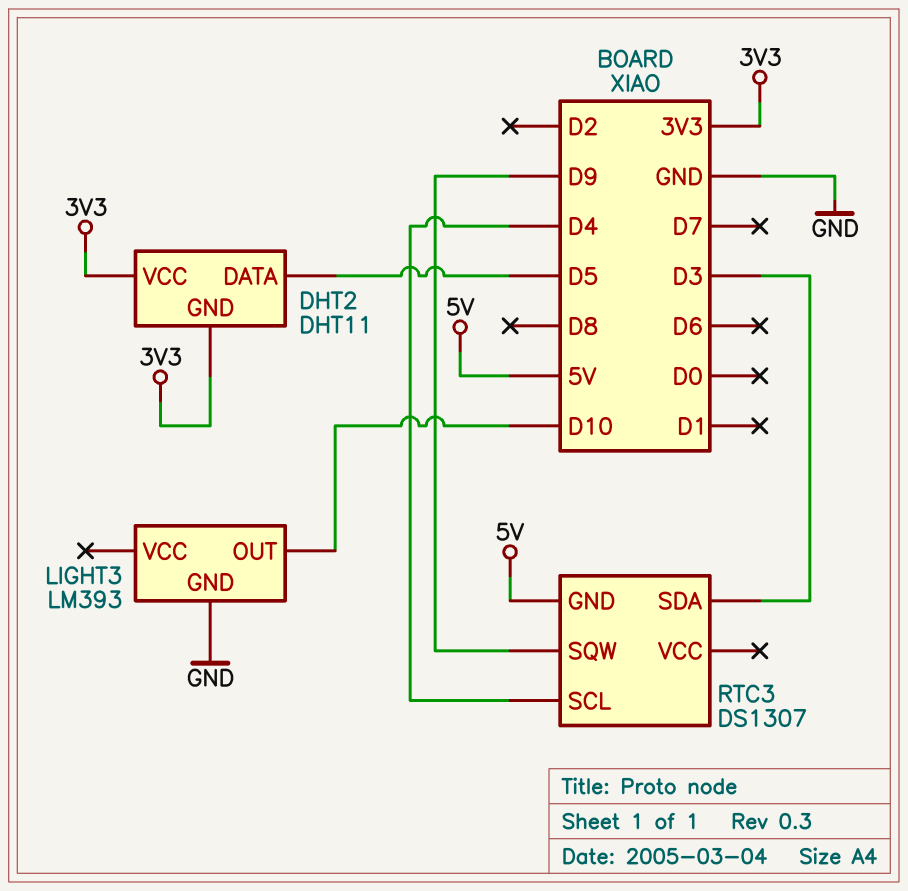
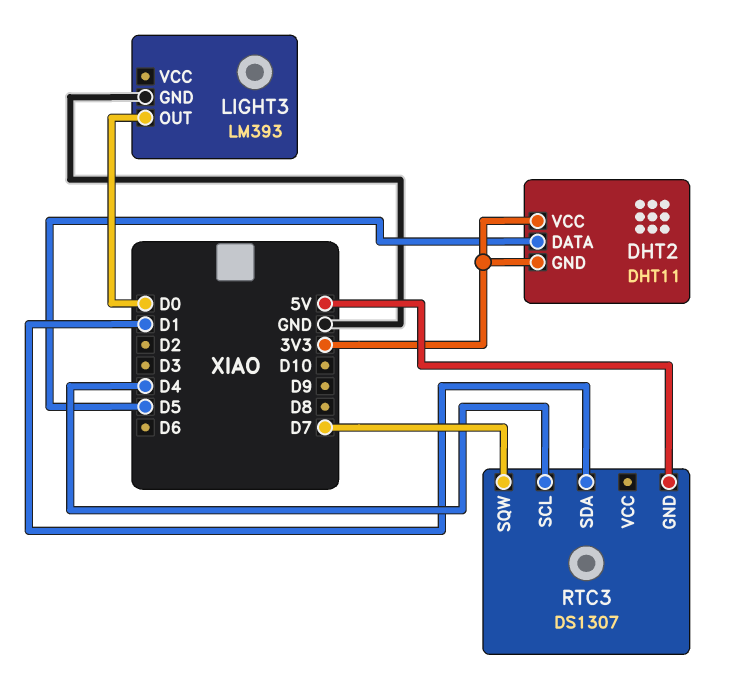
LIGHT3 pin OUT: D10 -> D0
RTC3 pin SDA: D3 -> D1
RTC3 pin SQW: D9 -> D7

